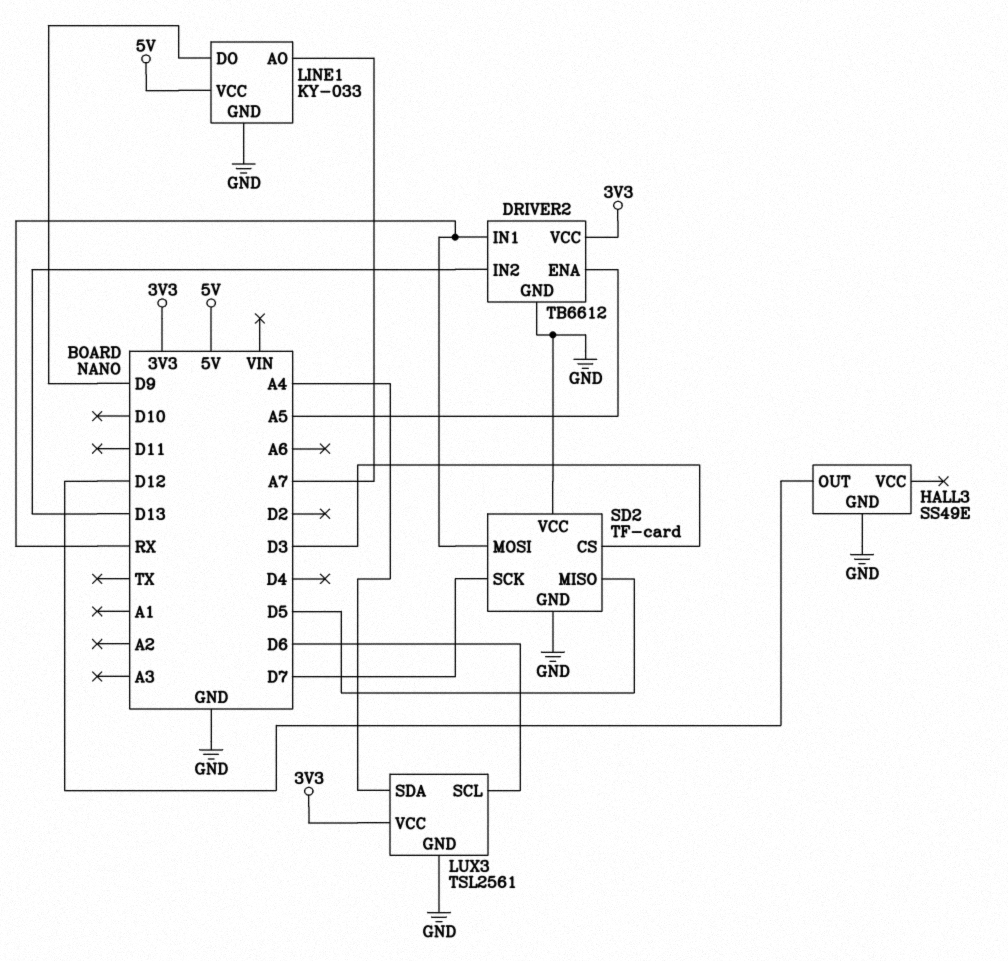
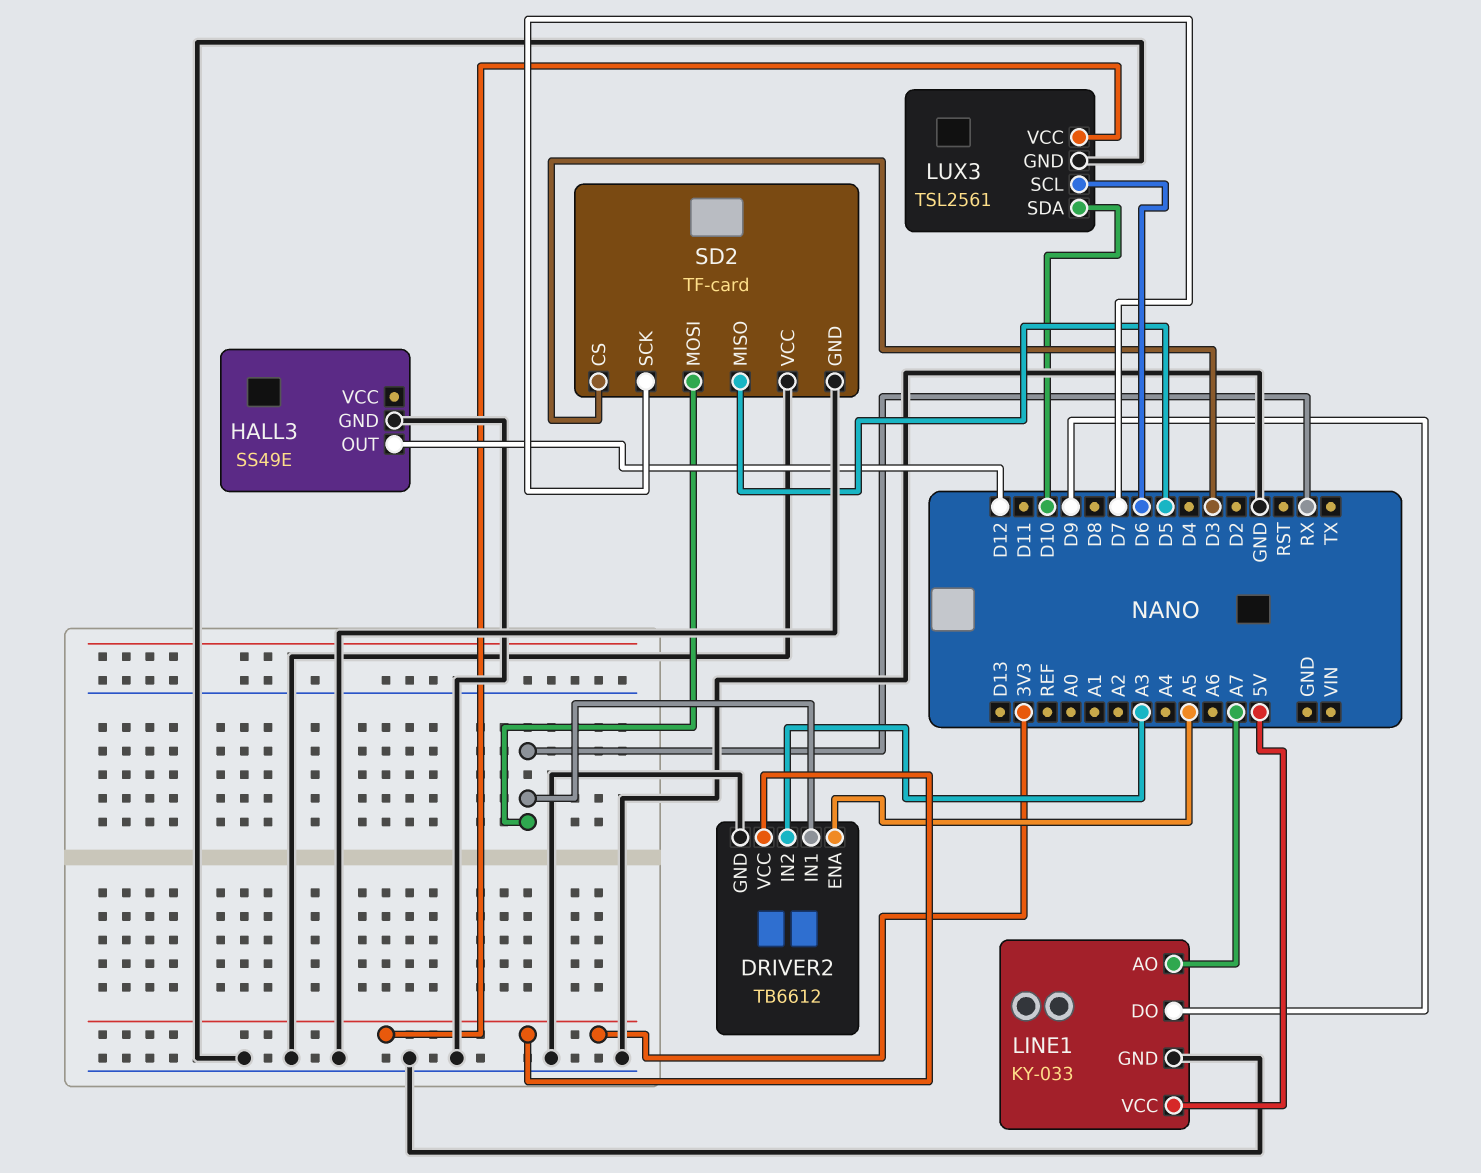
DRIVER2 pin IN2: D13 -> A3
LUX3 pin SDA: A4 -> D10

